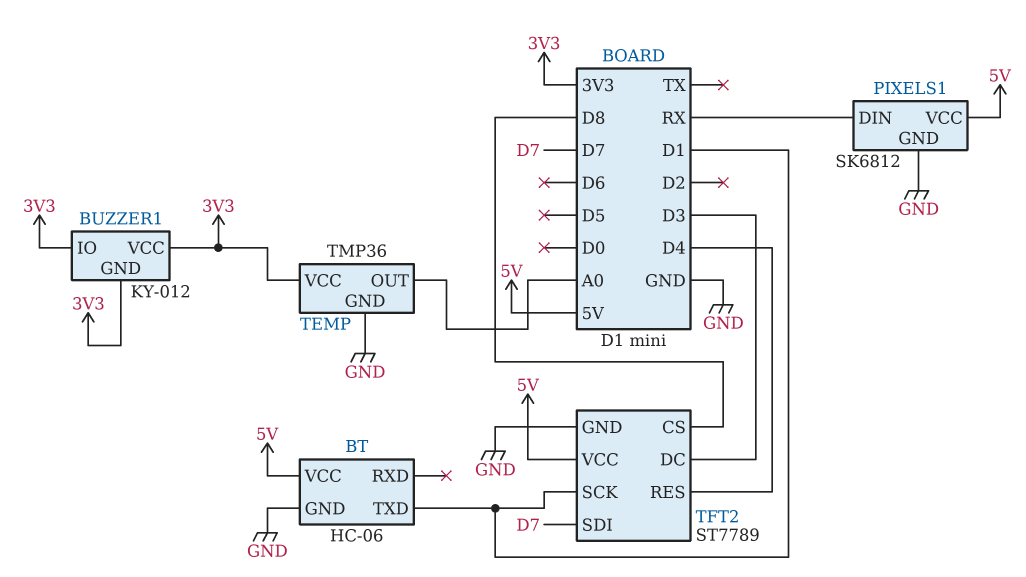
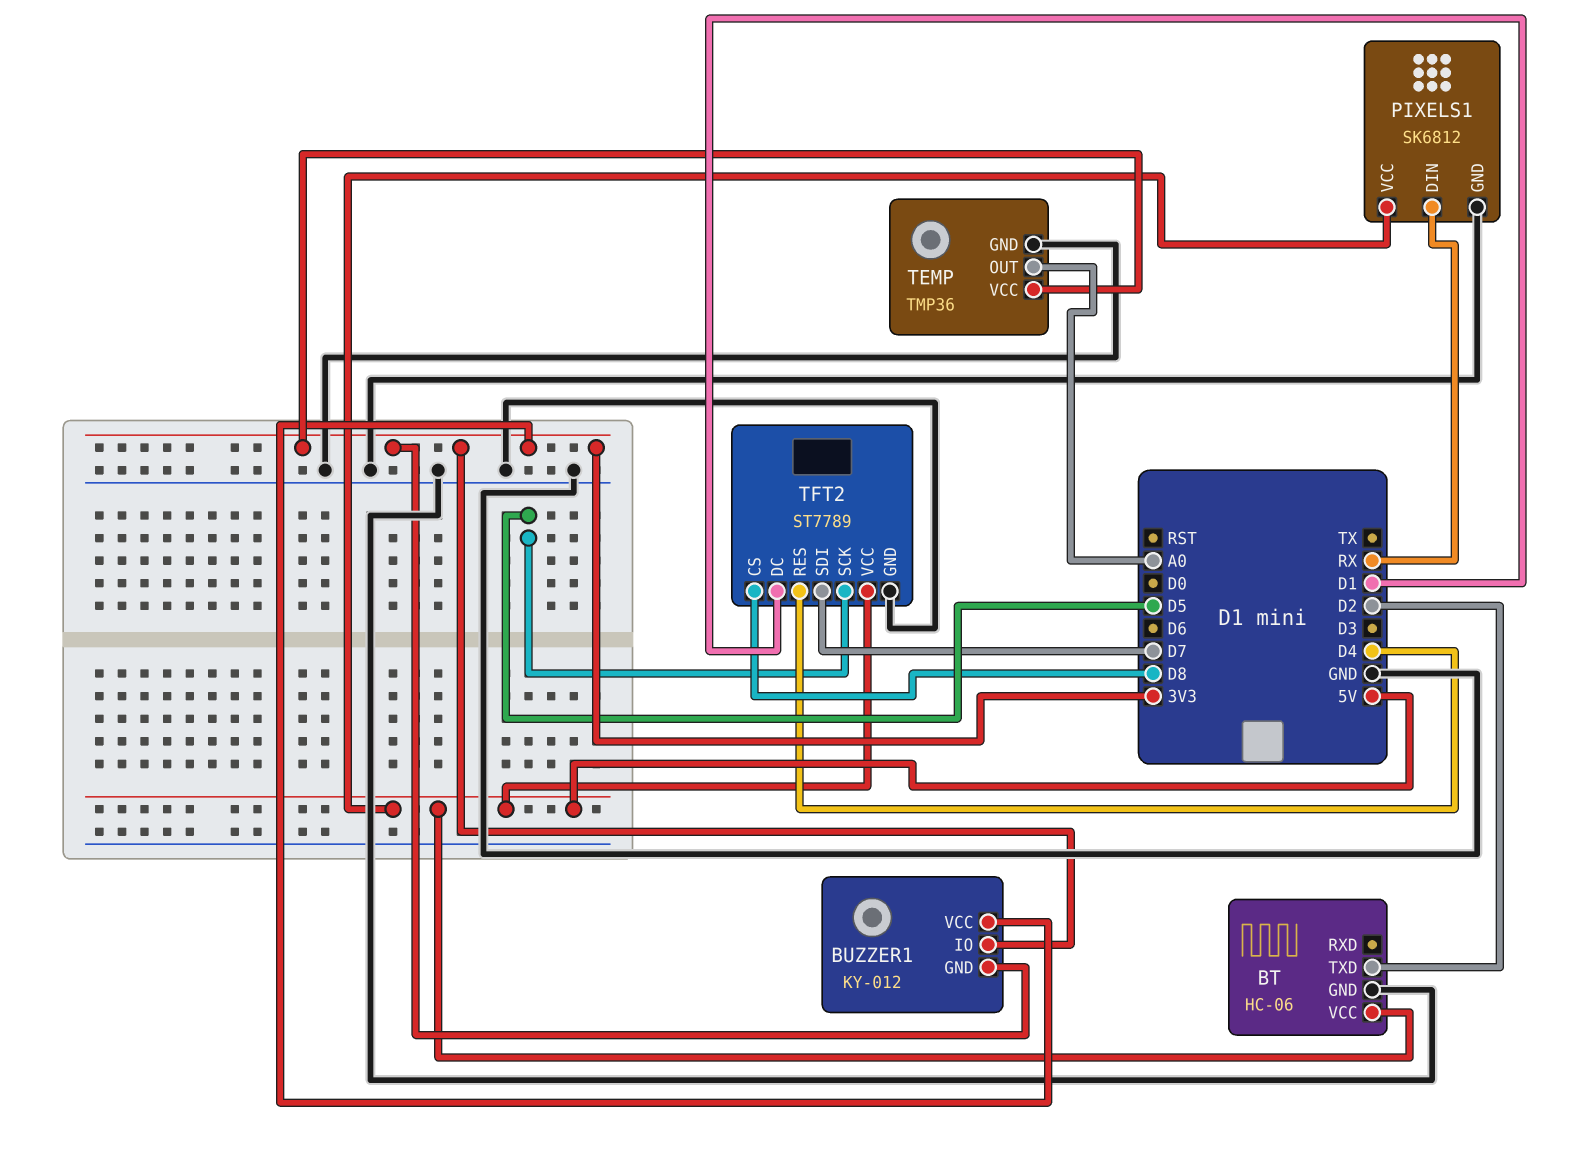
BT pin TXD: D1 -> D2
TFT2 pin DC: D3 -> D1
TFT2 pin SCK: D1 -> D5

